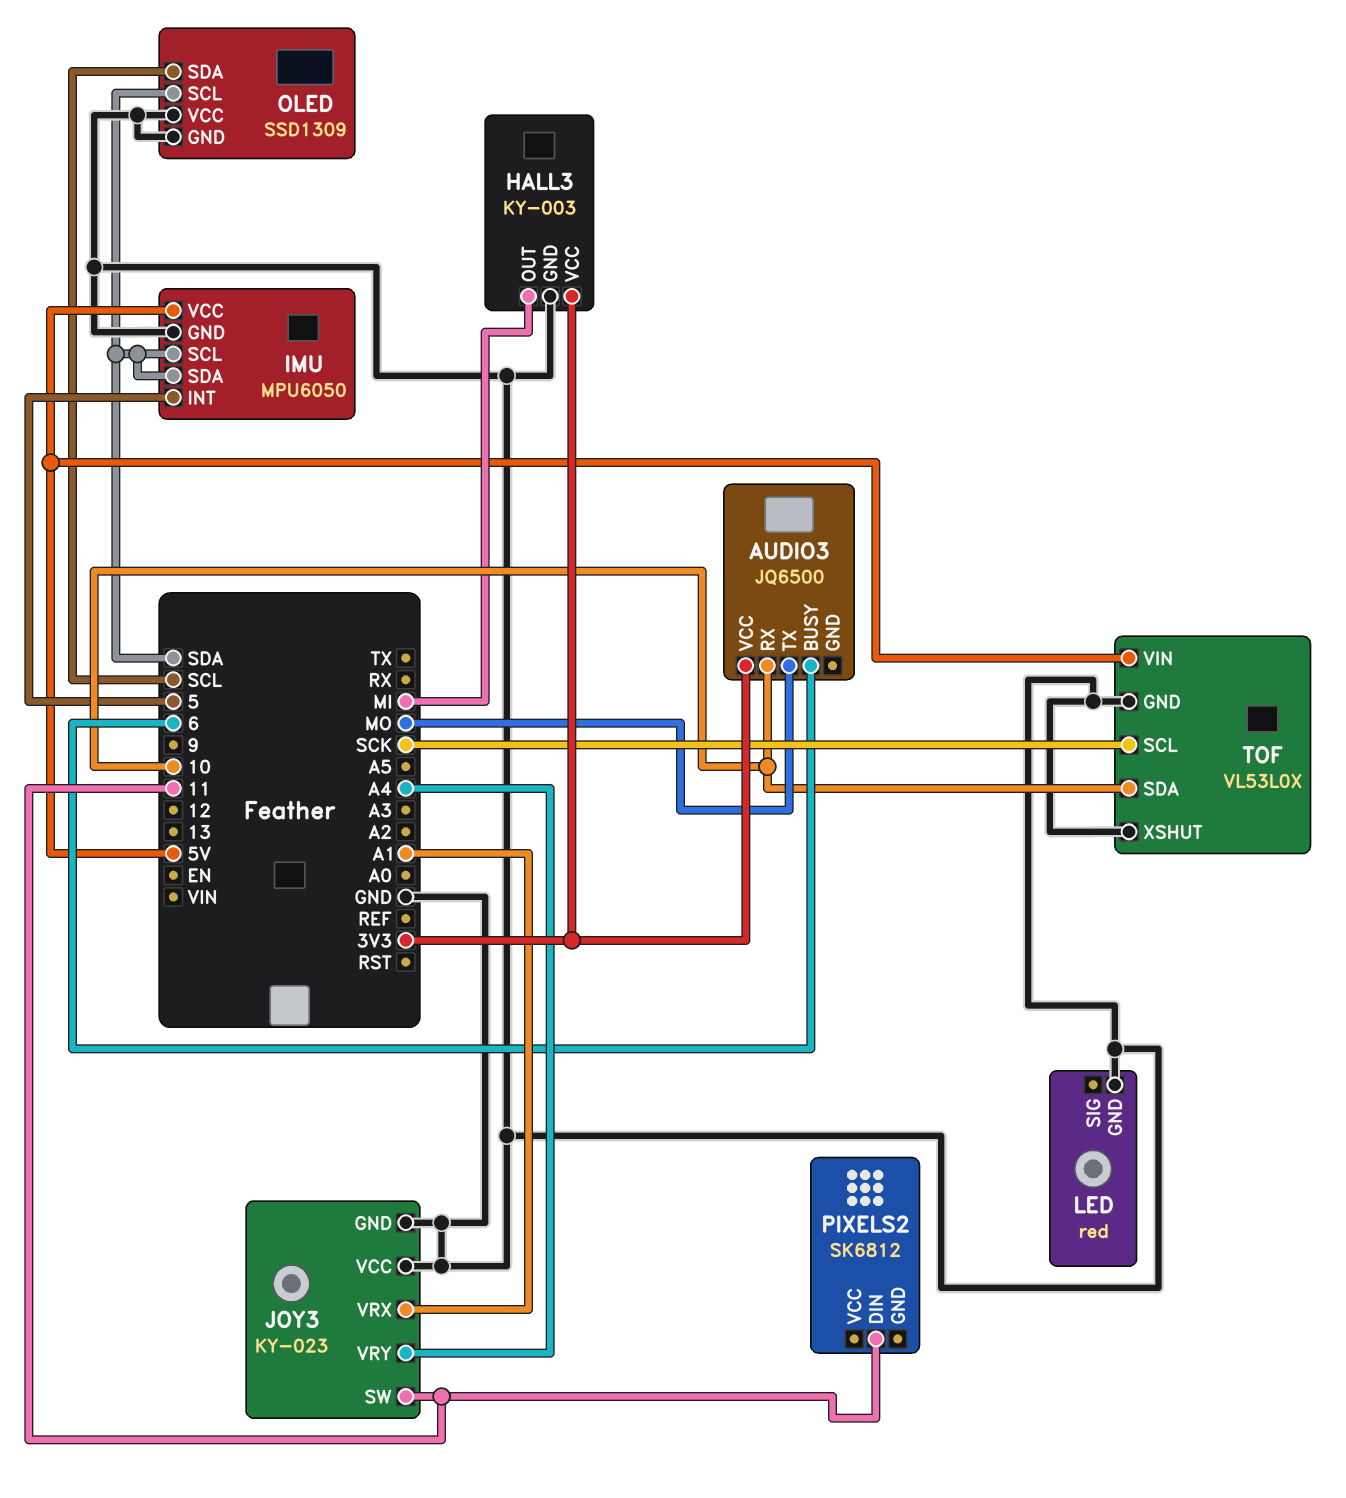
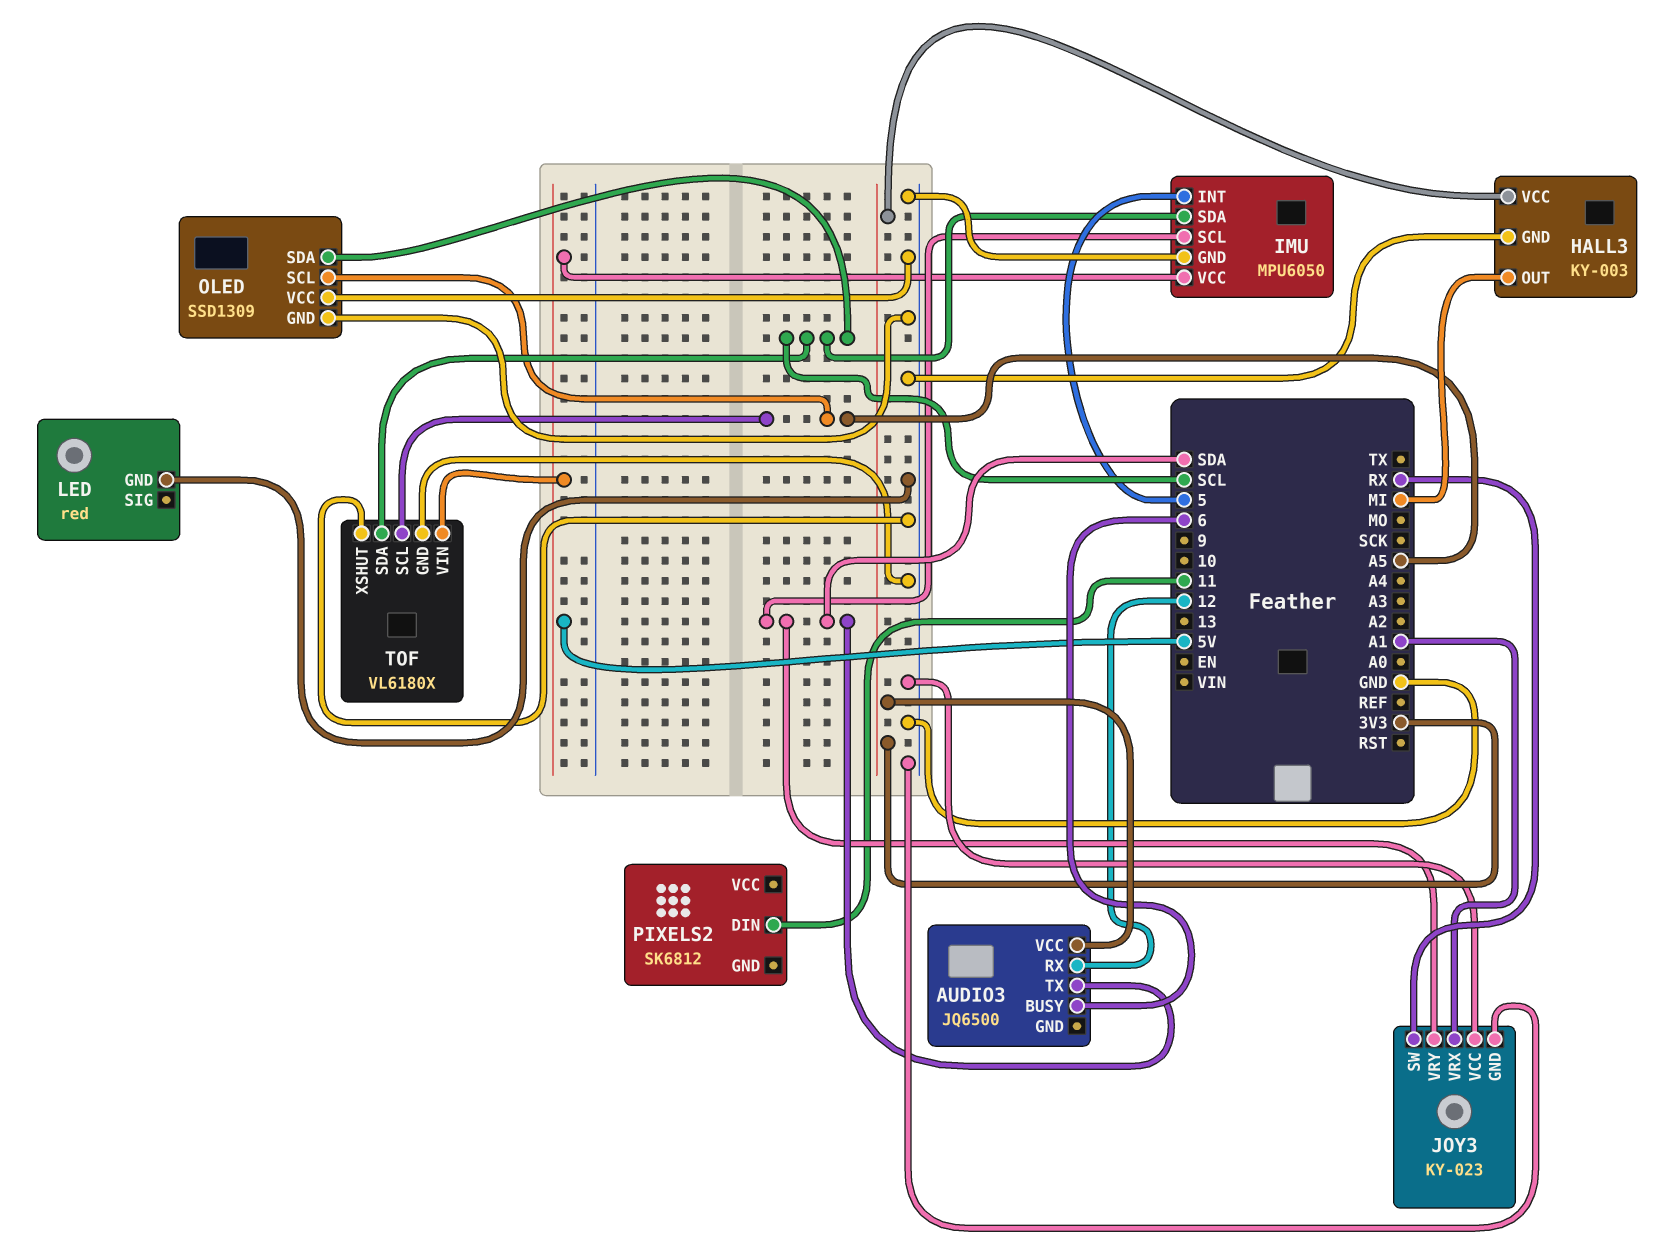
AUDIO3 pin RX: 10 -> 12
AUDIO3 pin TX: MO -> SDA
IMU pin SDA: SDA -> SCL
JOY3 pin SW: 11 -> RX
JOY3 pin VRY: A4 -> SDA
OLED pin SCL: SDA -> A5
TOF: VL53L0X -> VL6180X
TOF pin SCL: SCK -> A5
TOF pin SDA: 10 -> SCL

